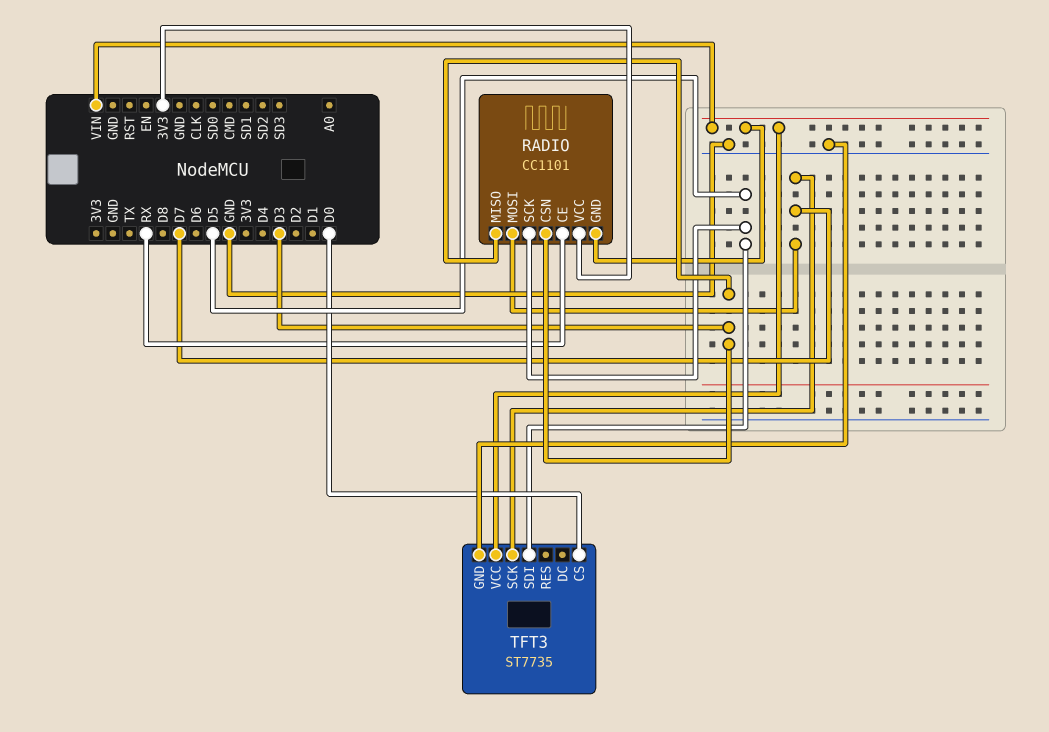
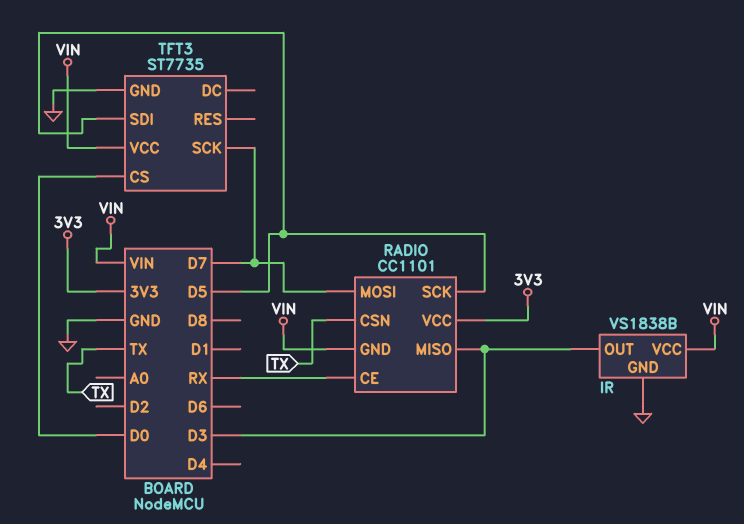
IR: none -> VS1838B
IR pin GND: none -> GND
IR pin OUT: none -> D3
IR pin VCC: none -> VIN
RADIO pin CSN: D3 -> TX

